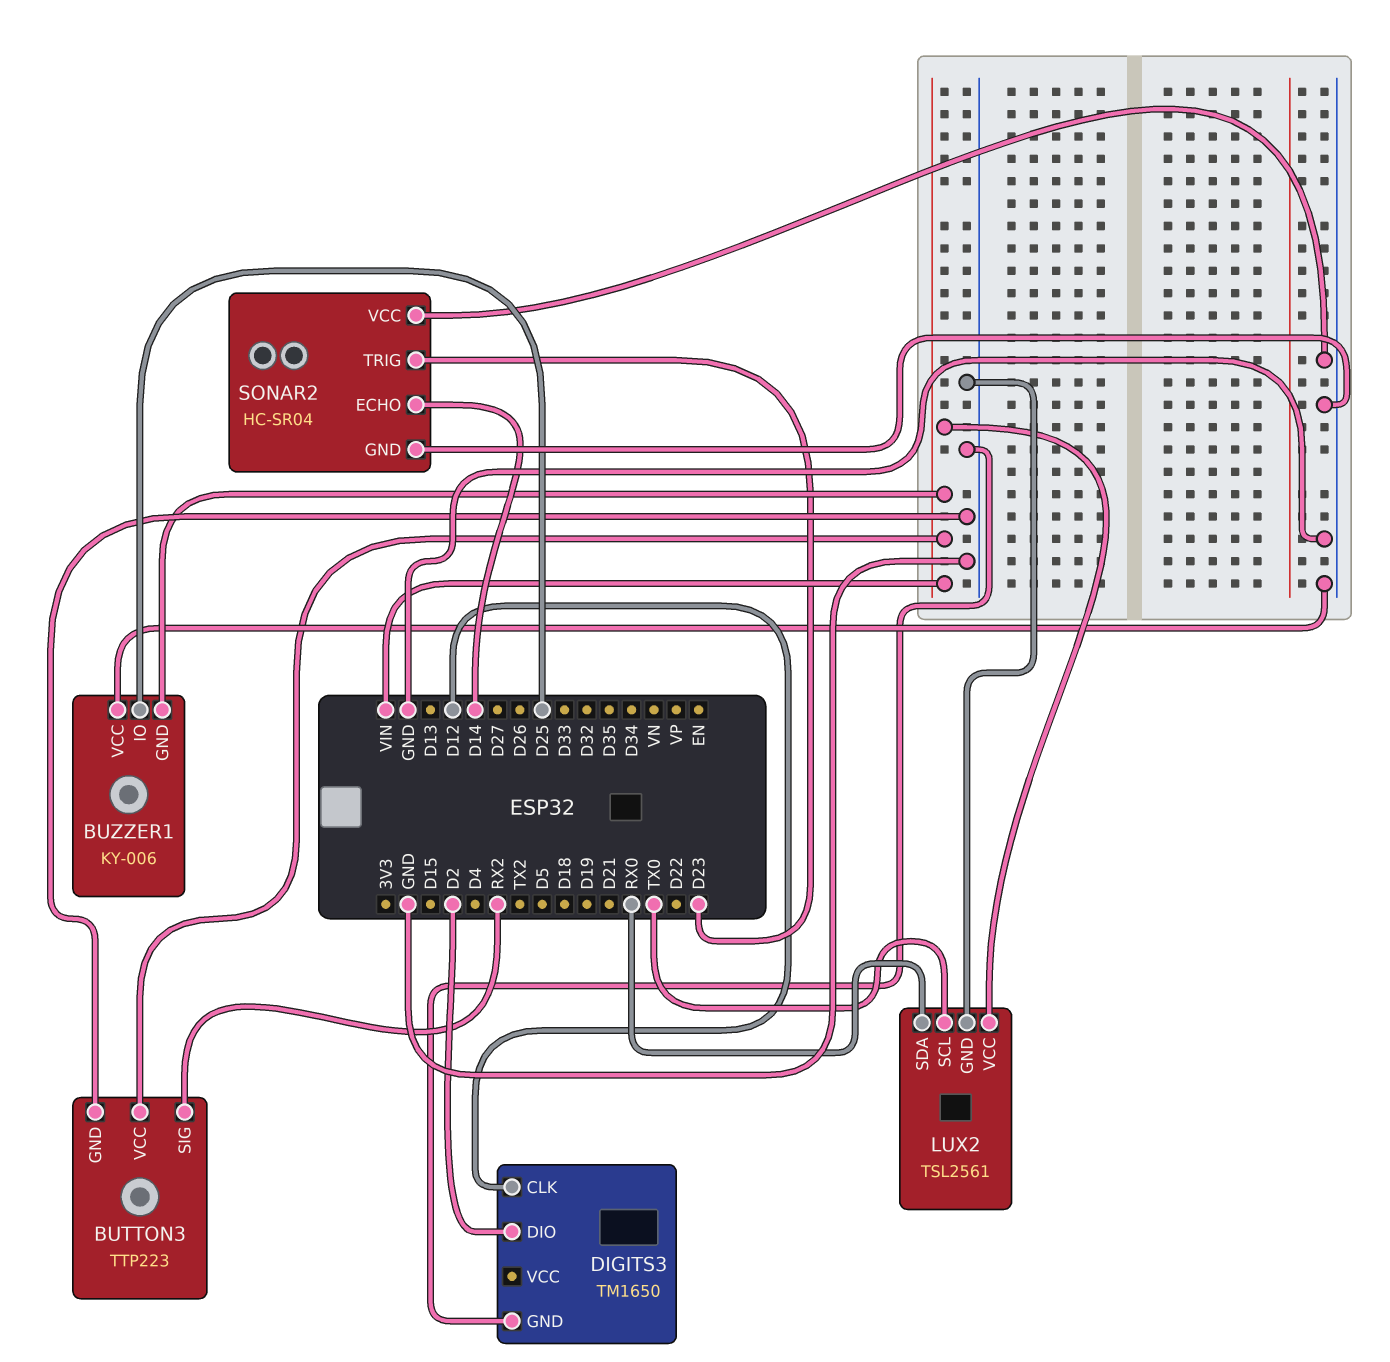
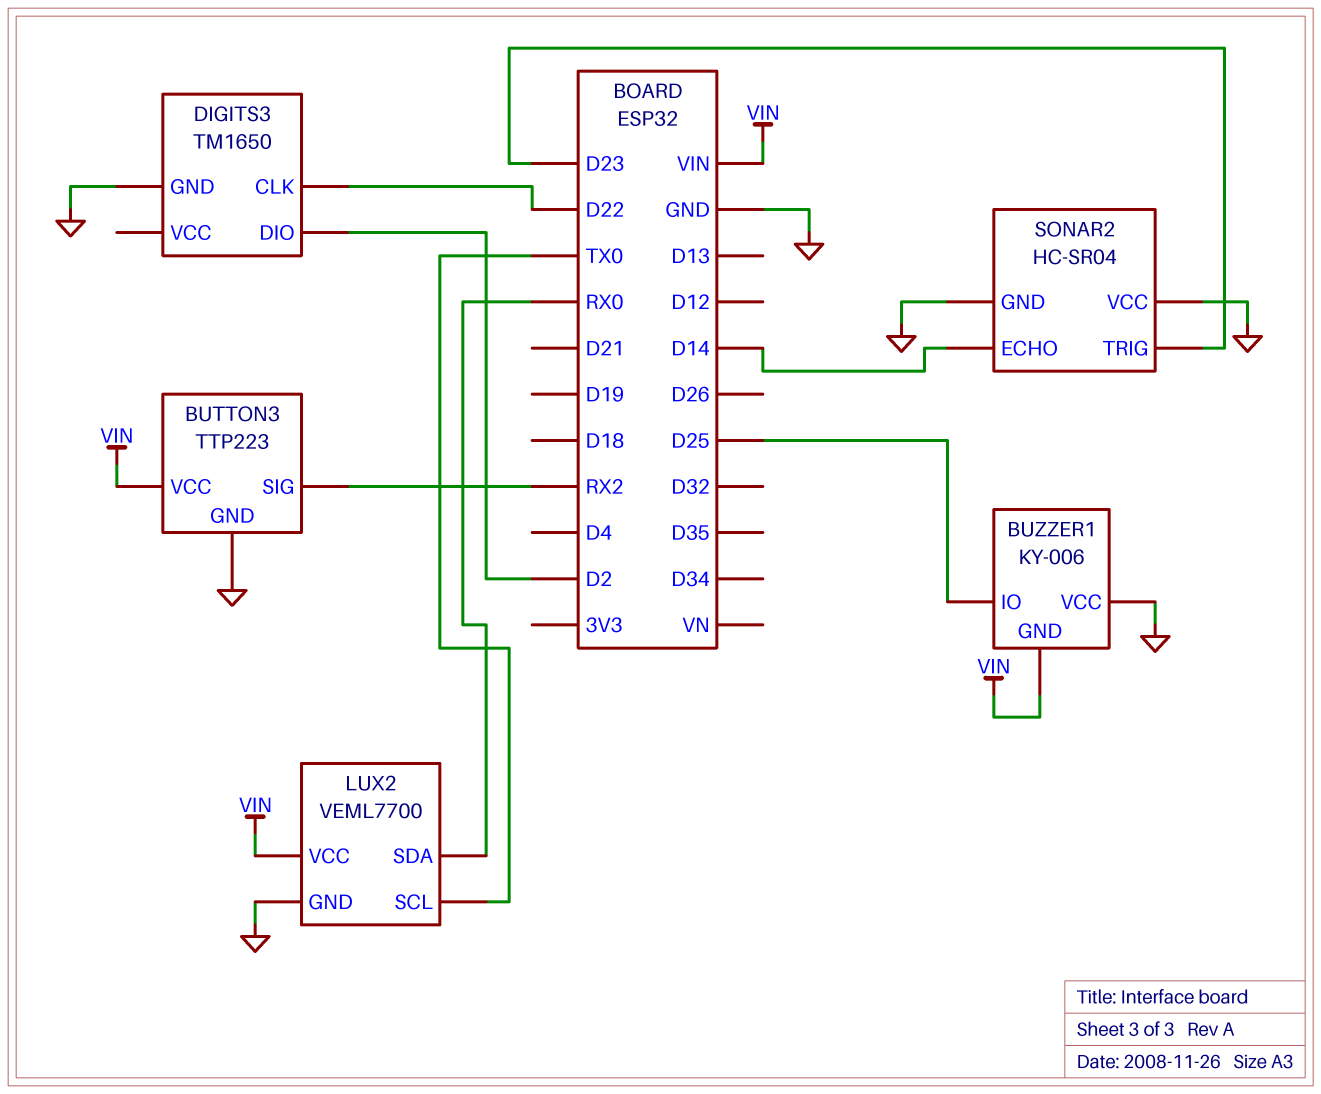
DIGITS3 pin CLK: D12 -> D22
LUX2: TSL2561 -> VEML7700

